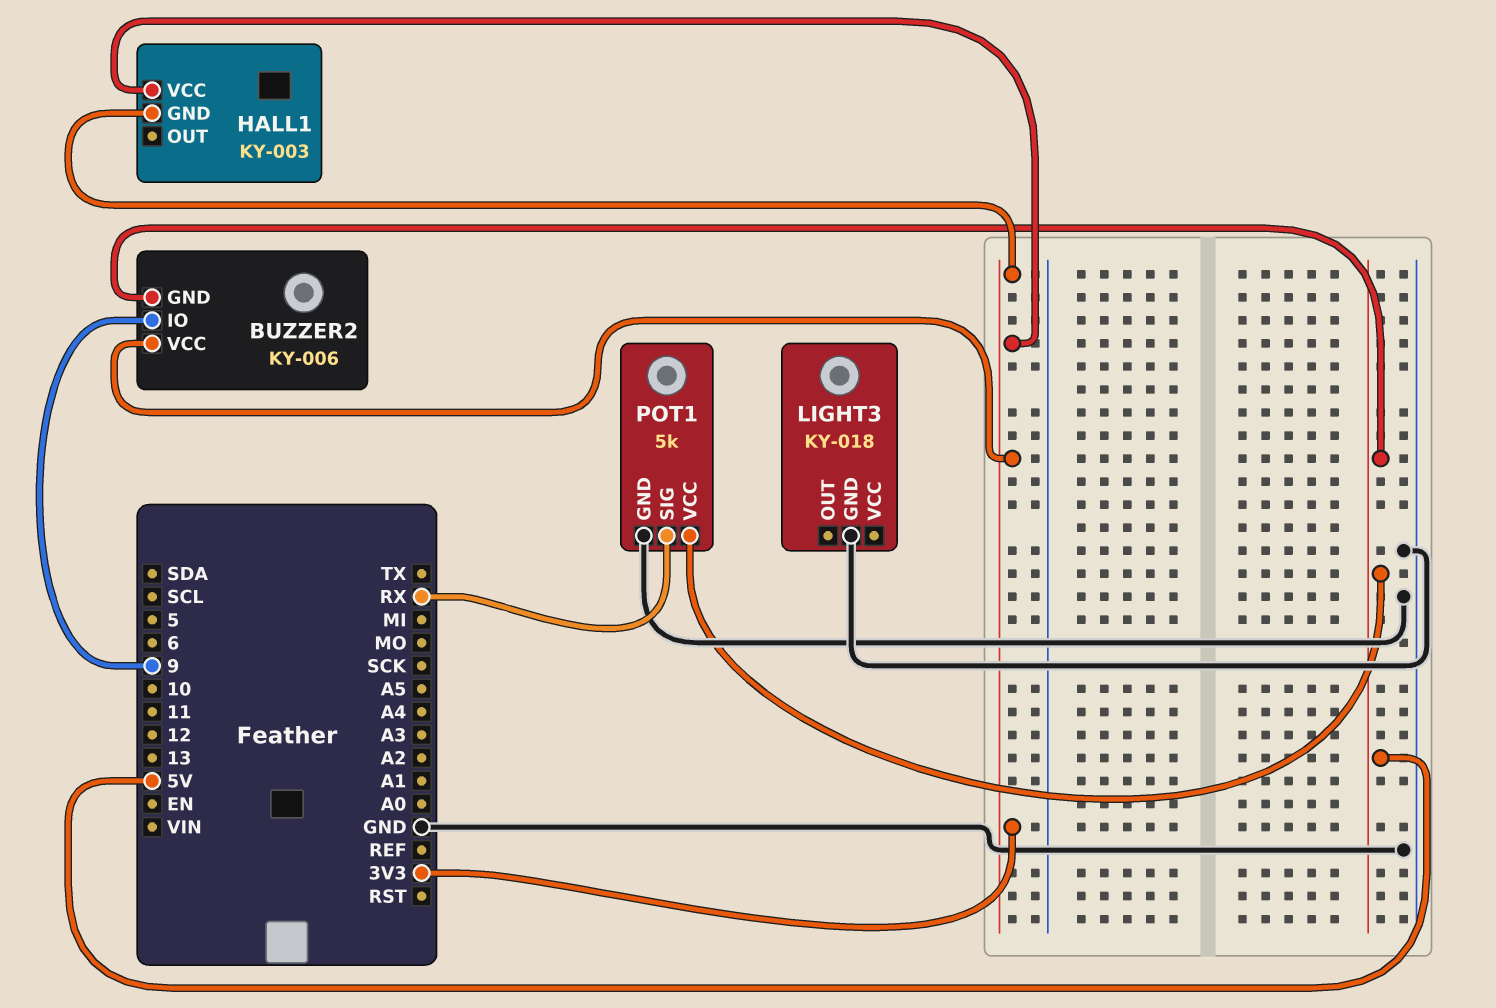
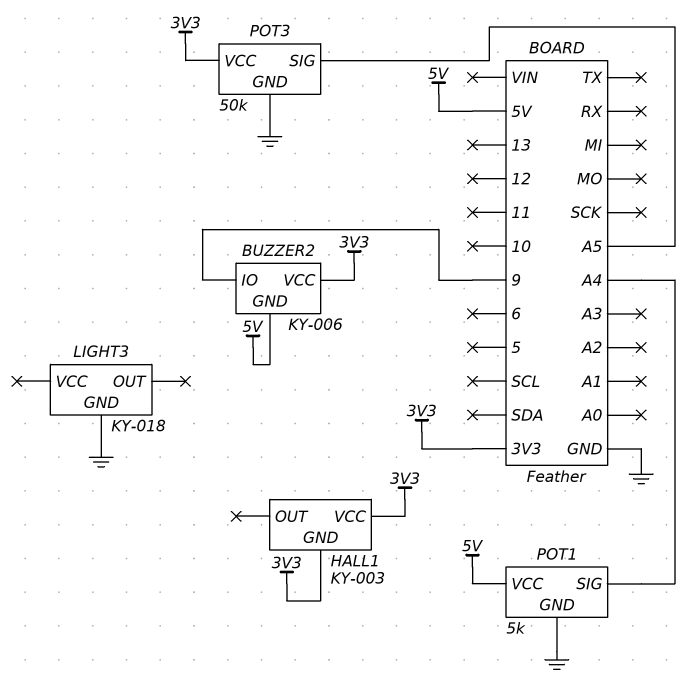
POT1 pin SIG: RX -> A4
POT3: none -> 50k
POT3 pin GND: none -> GND
POT3 pin SIG: none -> A5
POT3 pin VCC: none -> 3V3

